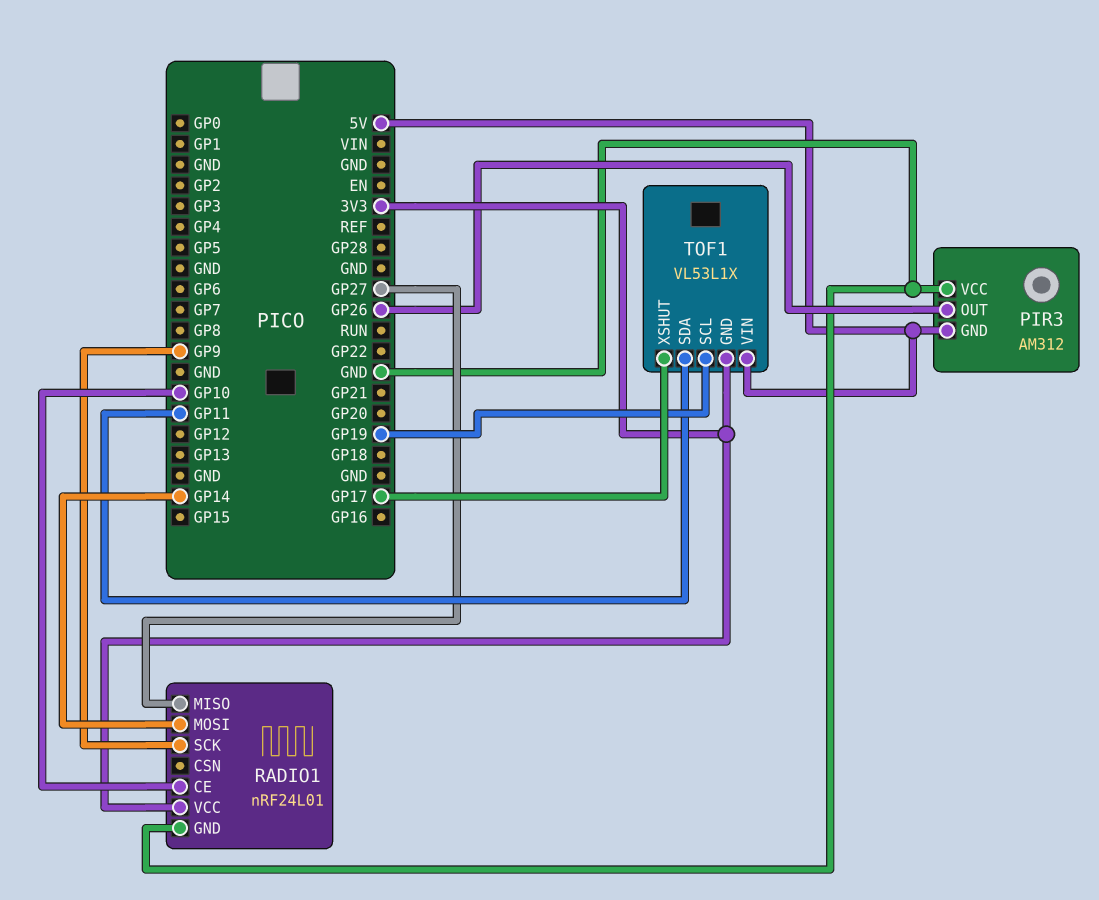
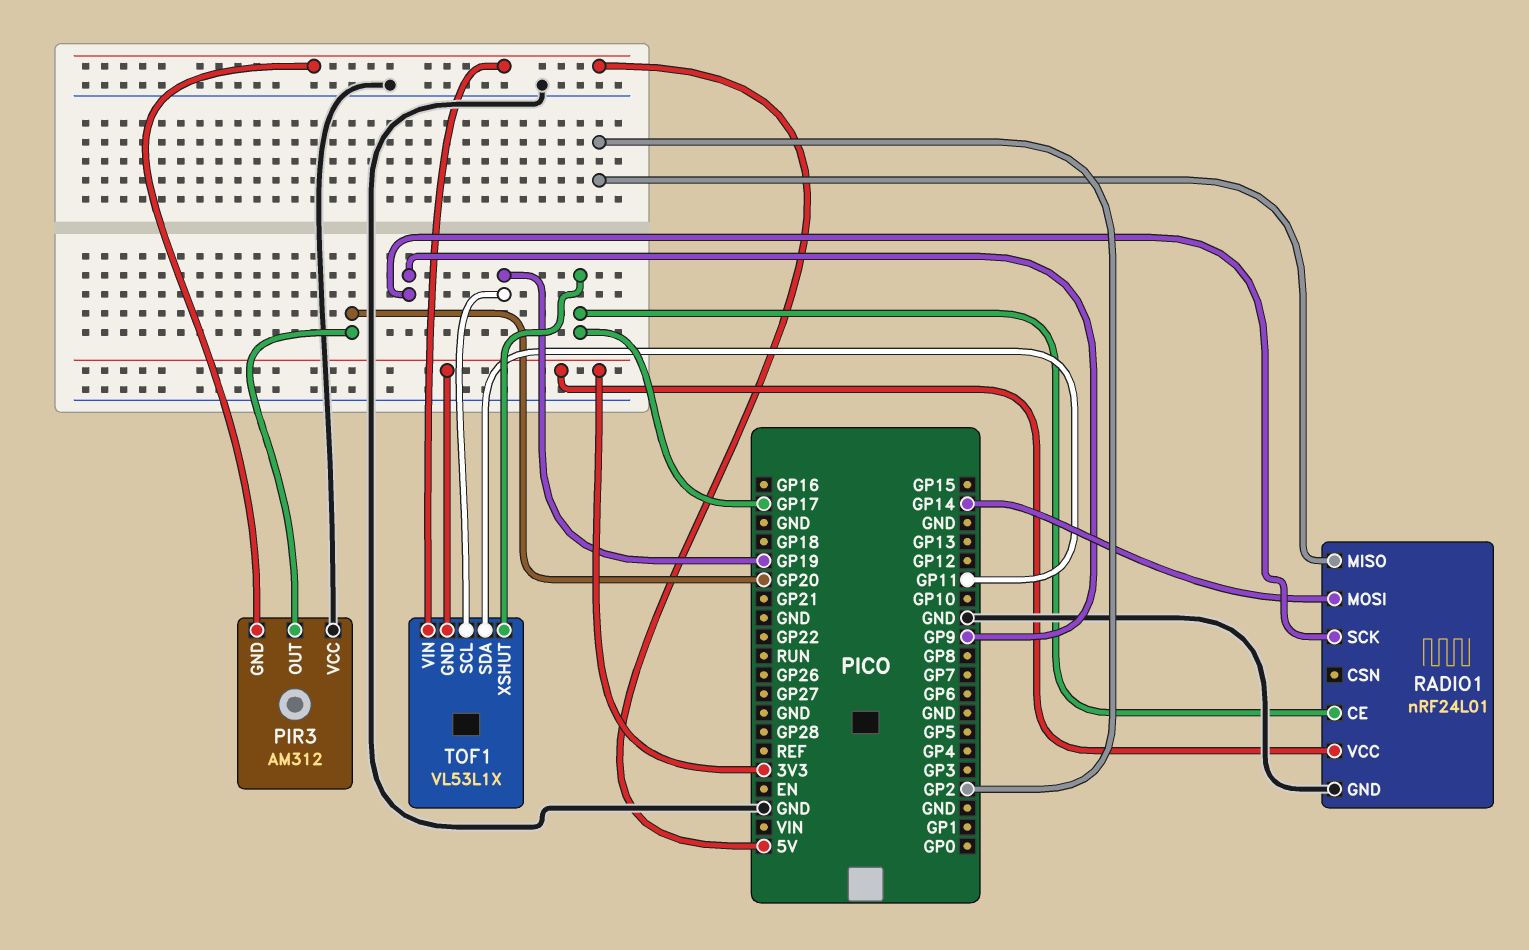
PIR3 pin OUT: GP26 -> GP20
RADIO1 pin CE: GP10 -> GP17
RADIO1 pin MISO: GP27 -> GP2

